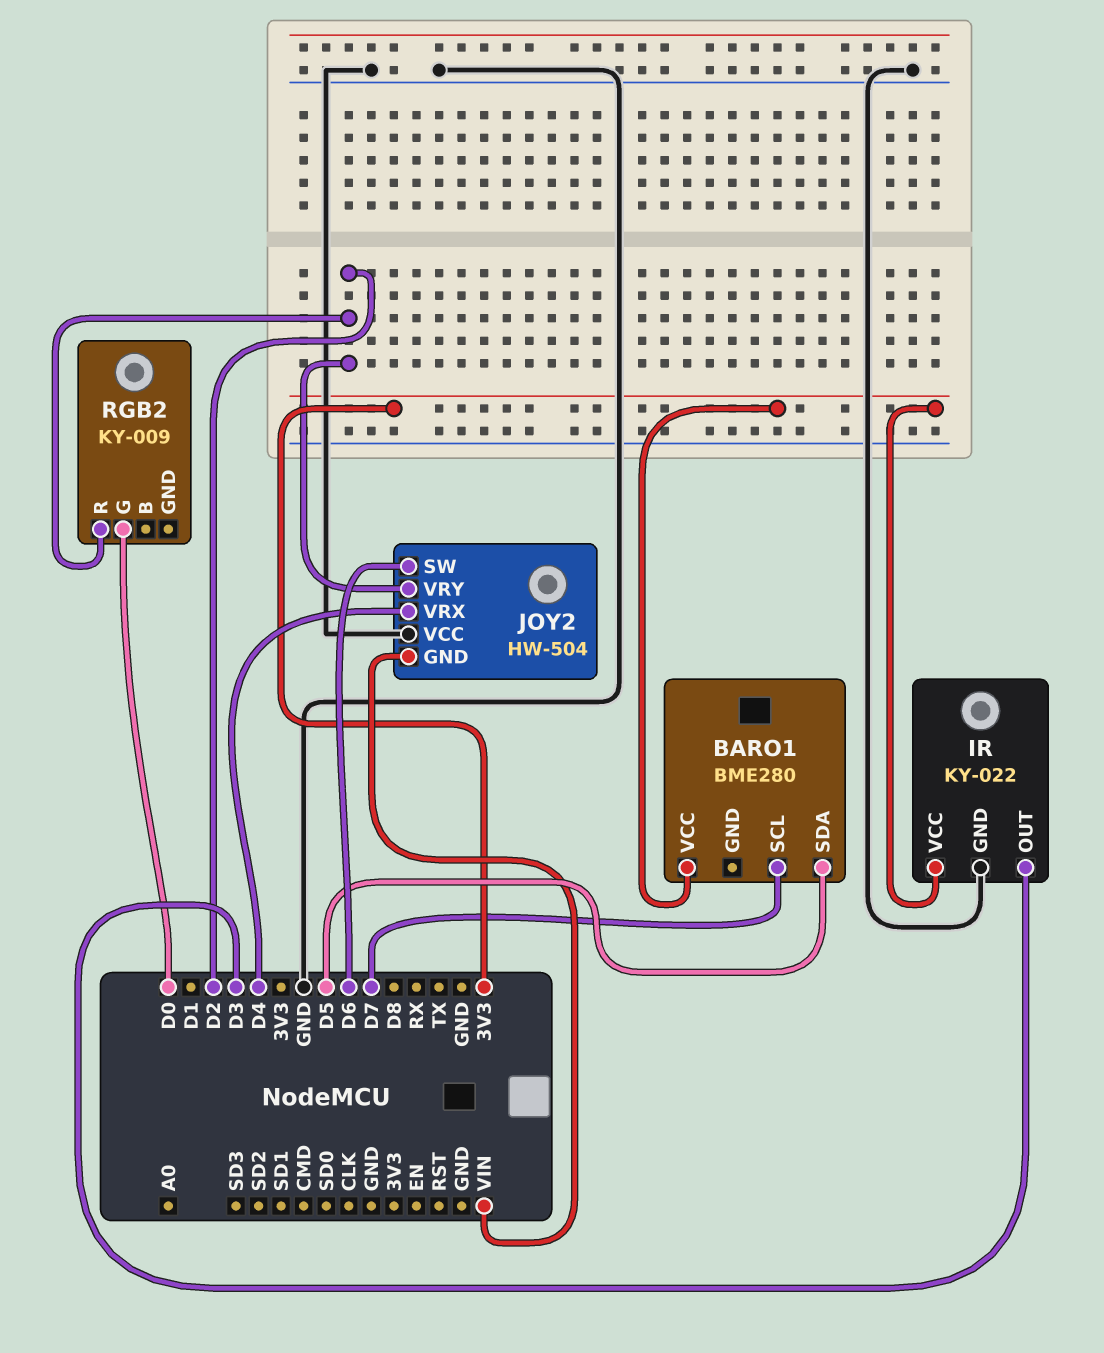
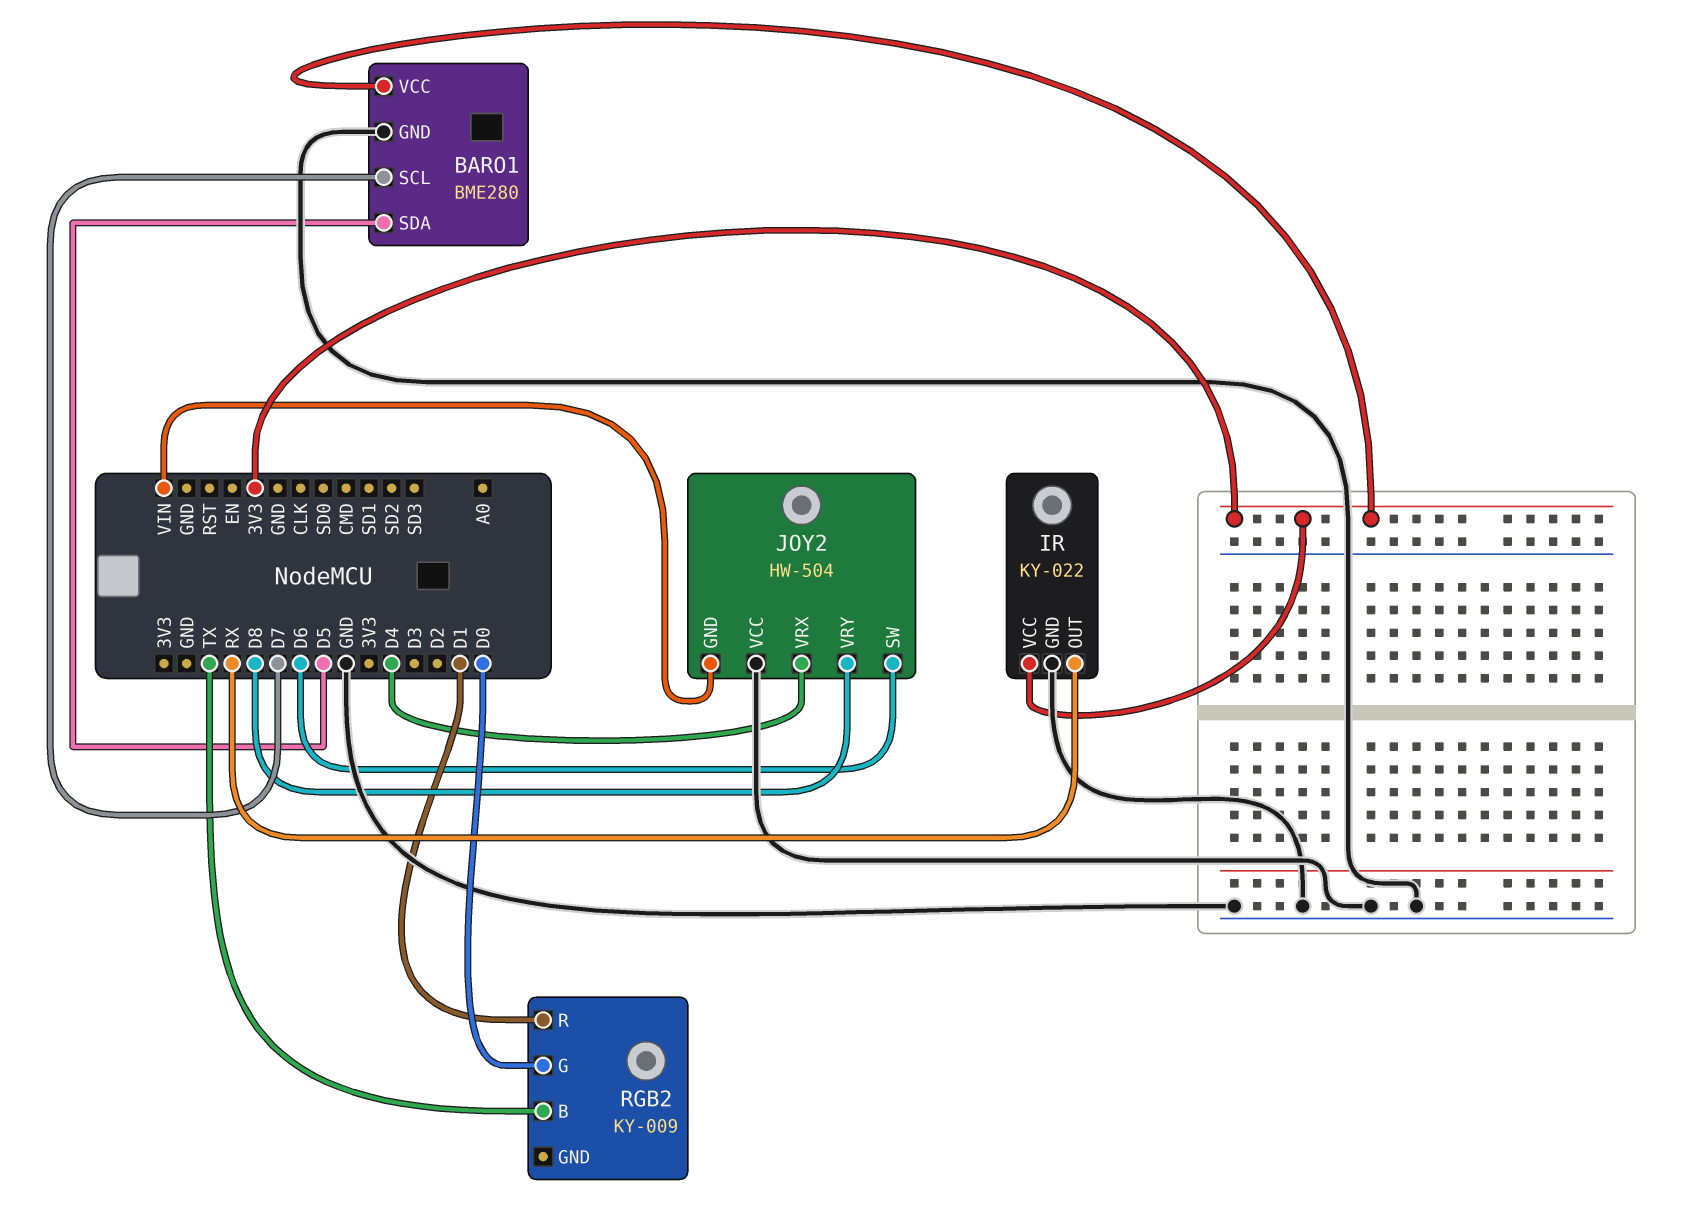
BARO1 pin GND: none -> GND
IR pin OUT: D3 -> RX
JOY2 pin VRY: D2 -> D8
RGB2 pin B: none -> TX
RGB2 pin R: D2 -> D1

